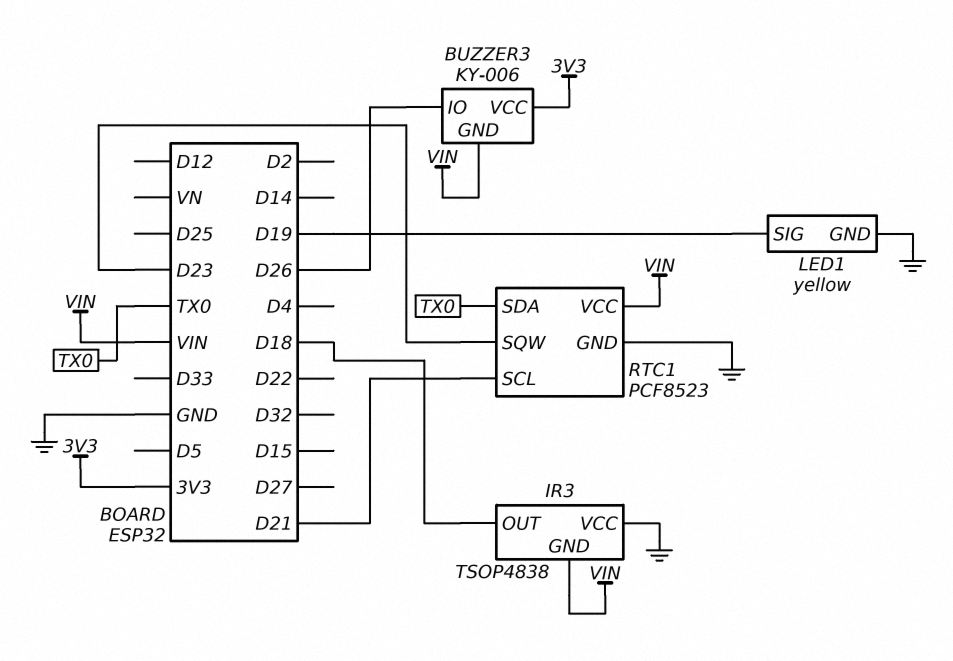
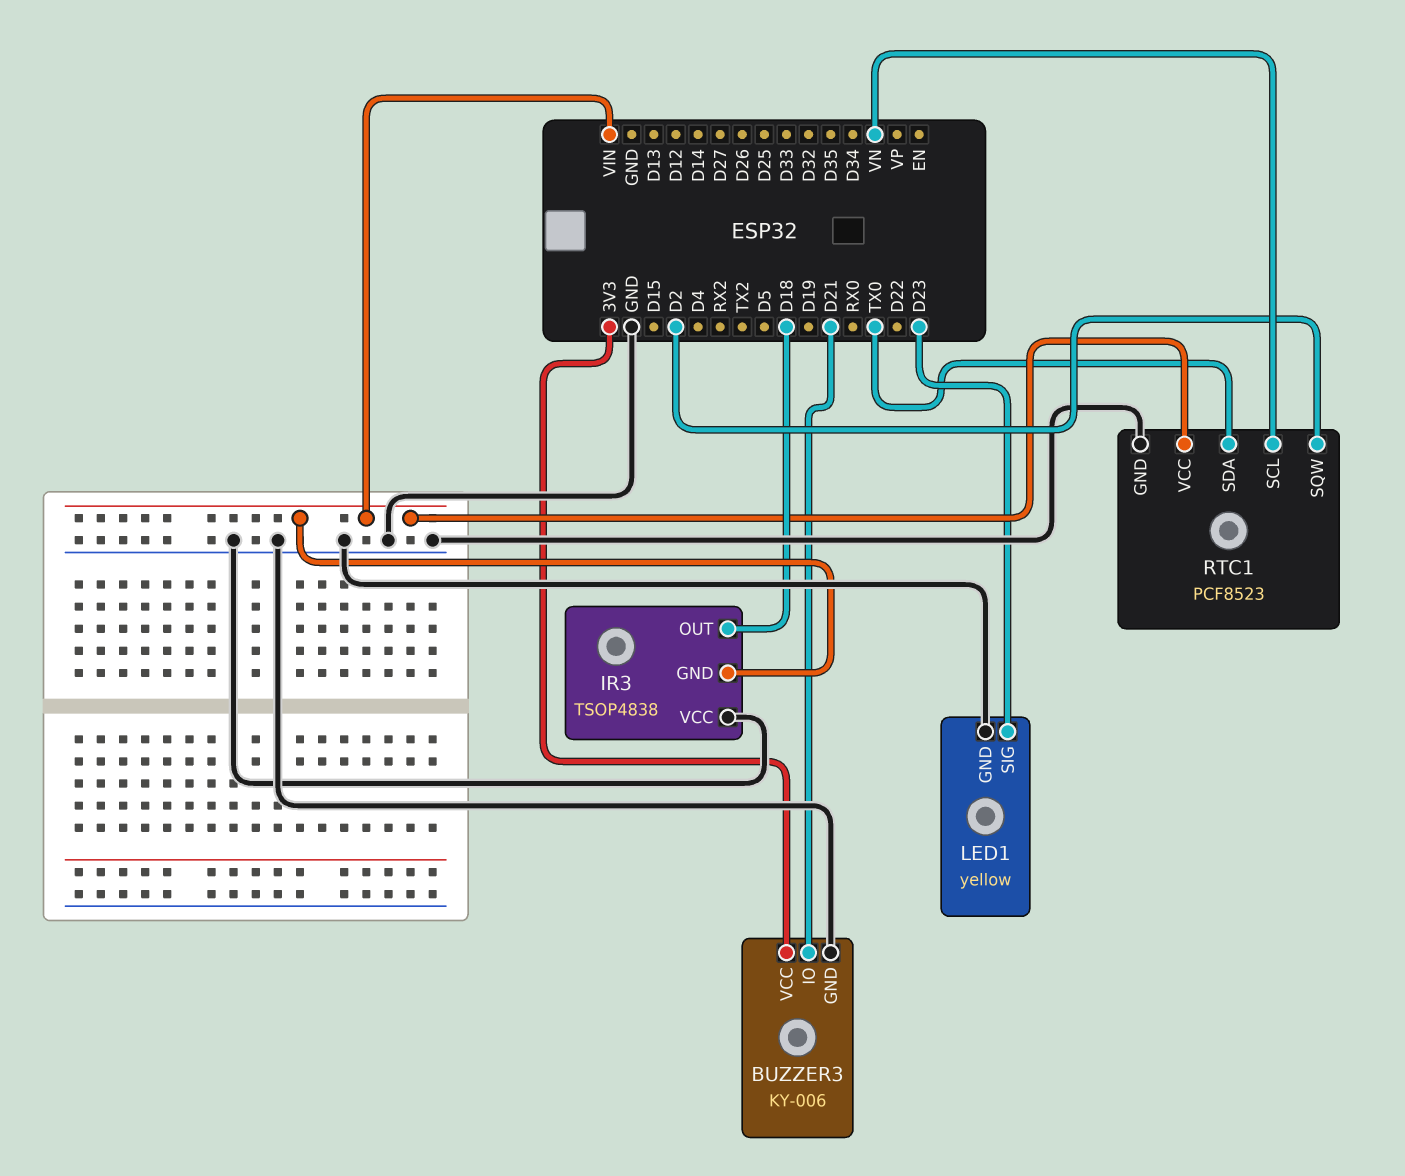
BUZZER3 pin GND: VIN -> GND
BUZZER3 pin IO: D26 -> D21
LED1 pin SIG: D19 -> D23
RTC1 pin SCL: D21 -> VN
RTC1 pin SQW: D23 -> D2

